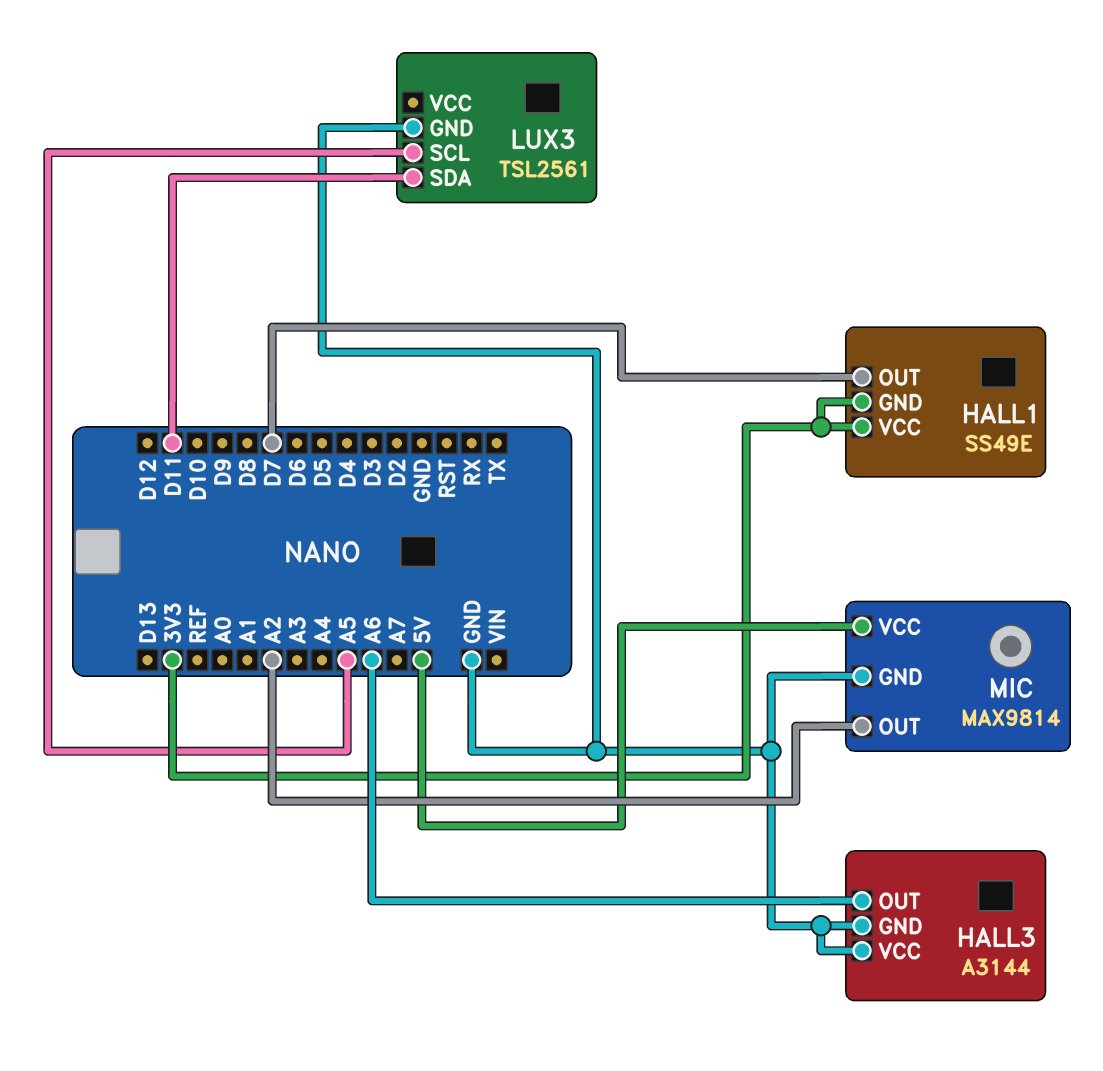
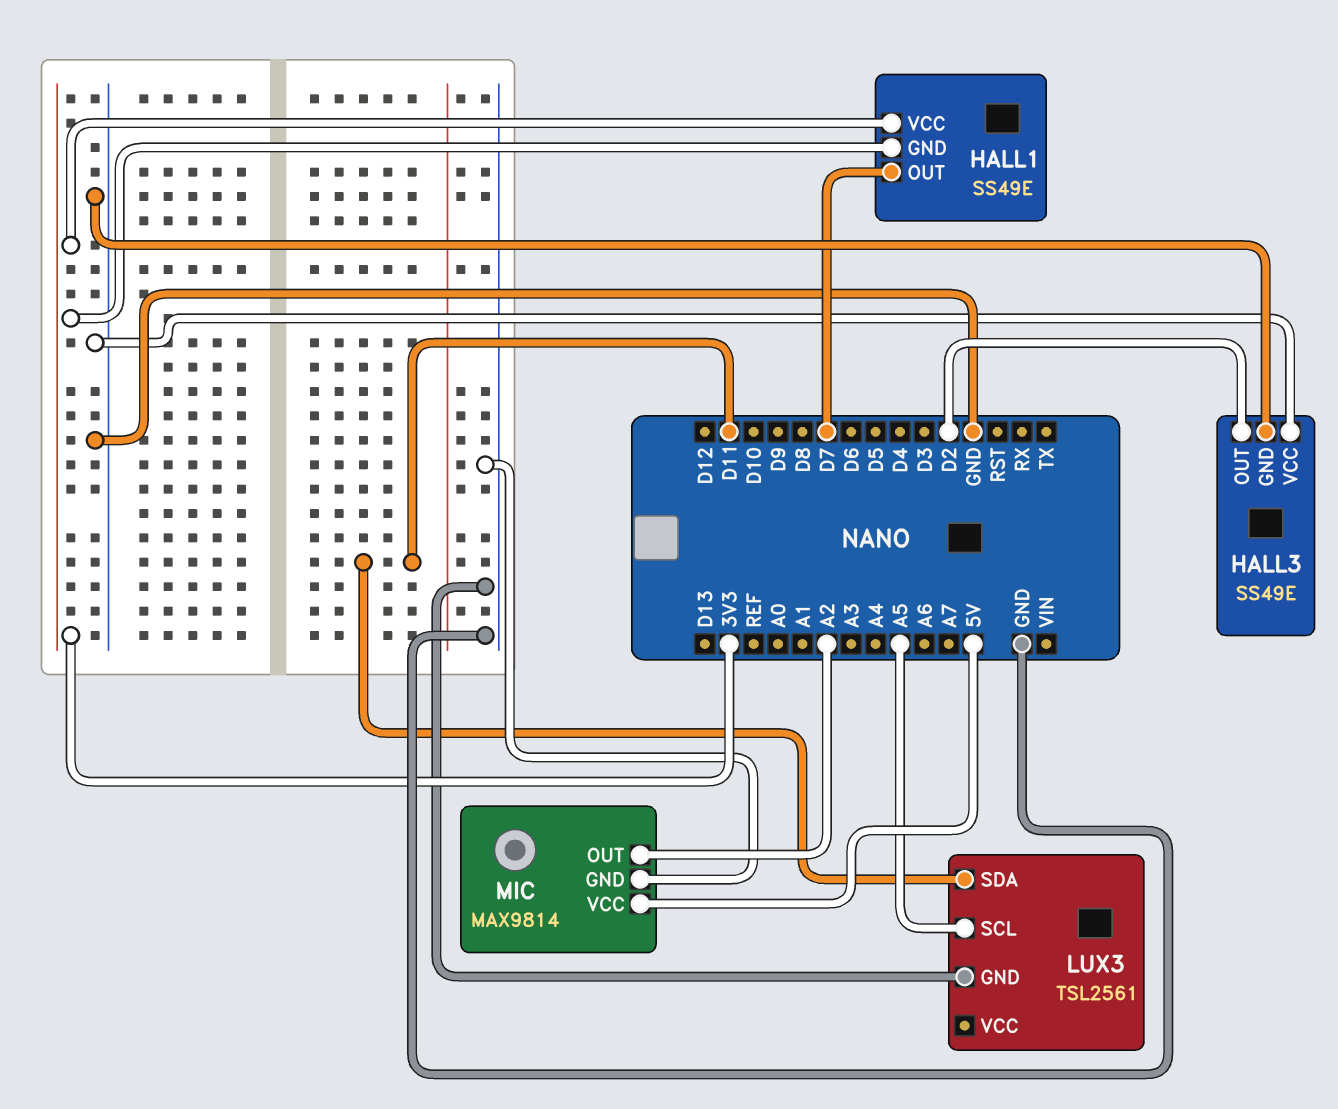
HALL3: A3144 -> SS49E
HALL3 pin OUT: A6 -> D2

